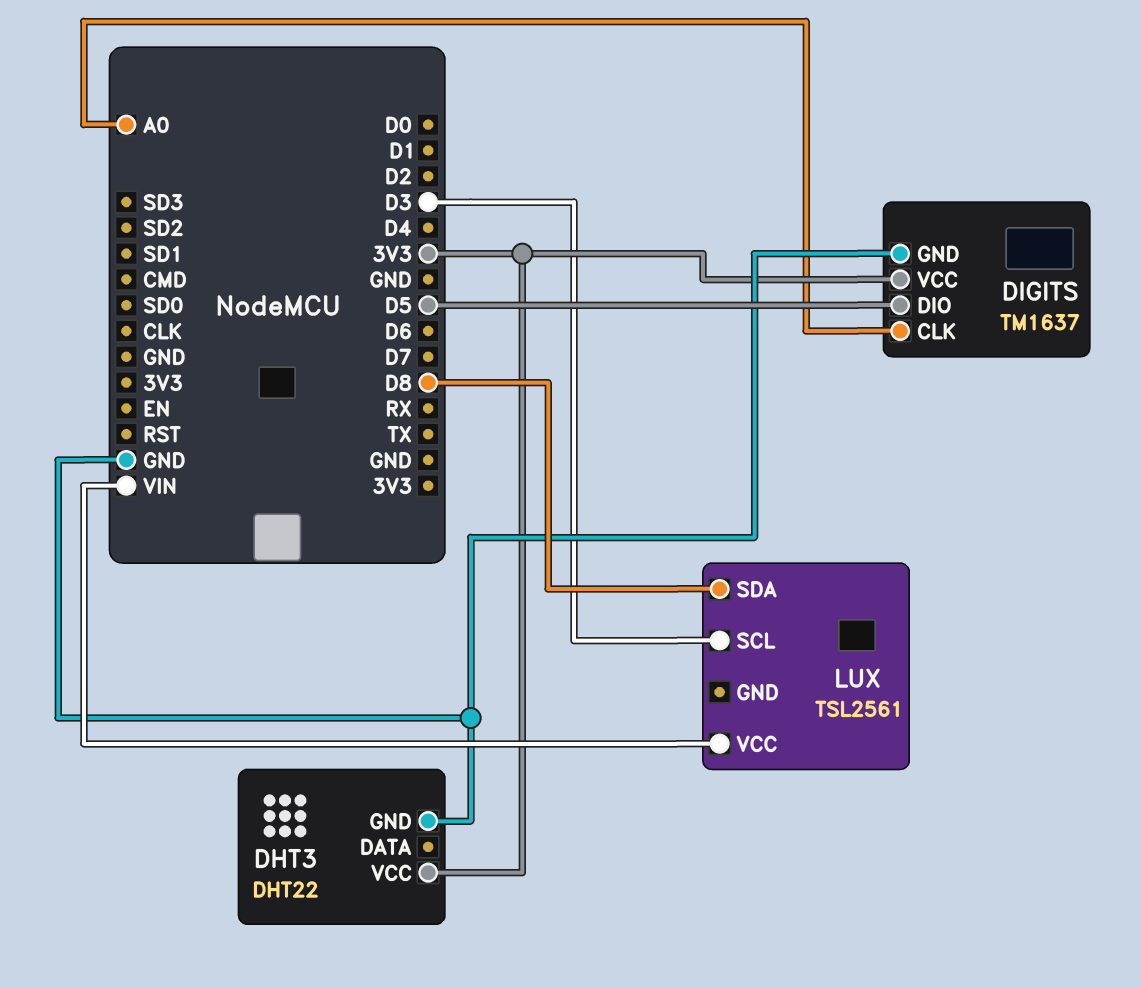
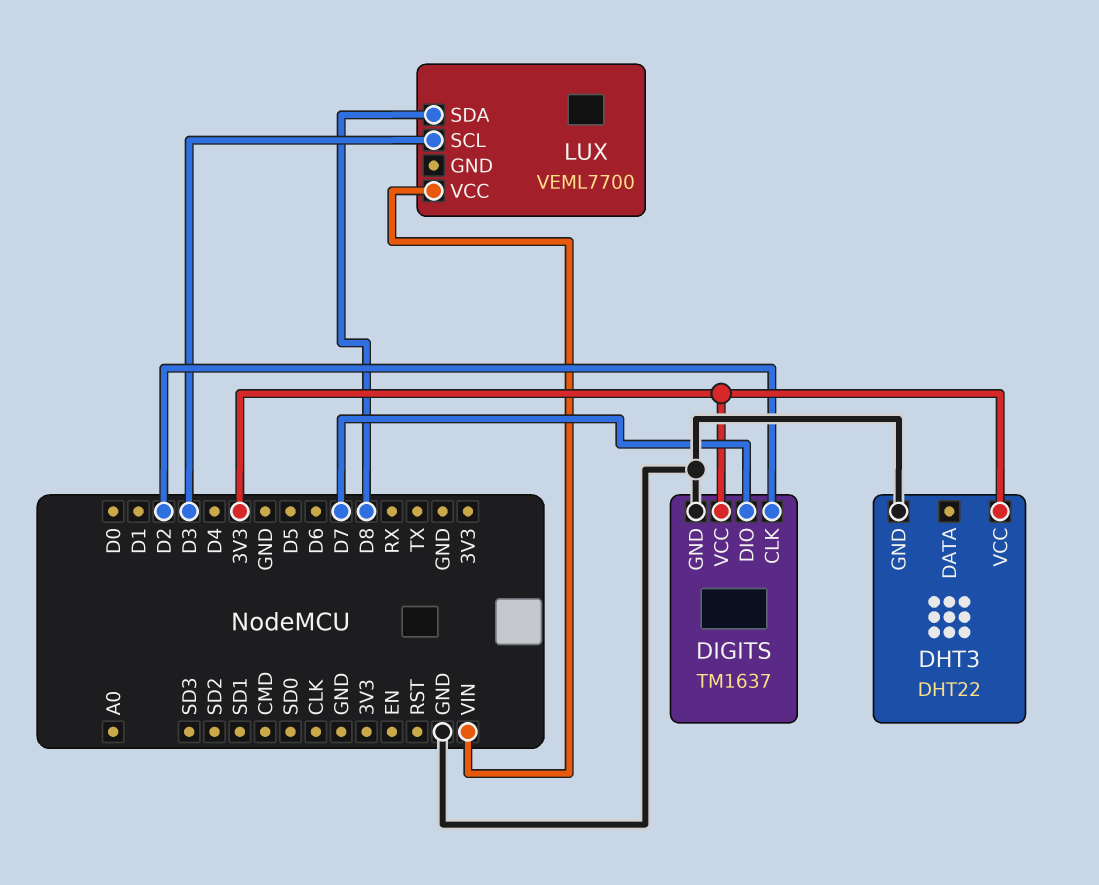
DIGITS pin CLK: A0 -> D2
DIGITS pin DIO: D5 -> D7
LUX: TSL2561 -> VEML7700

